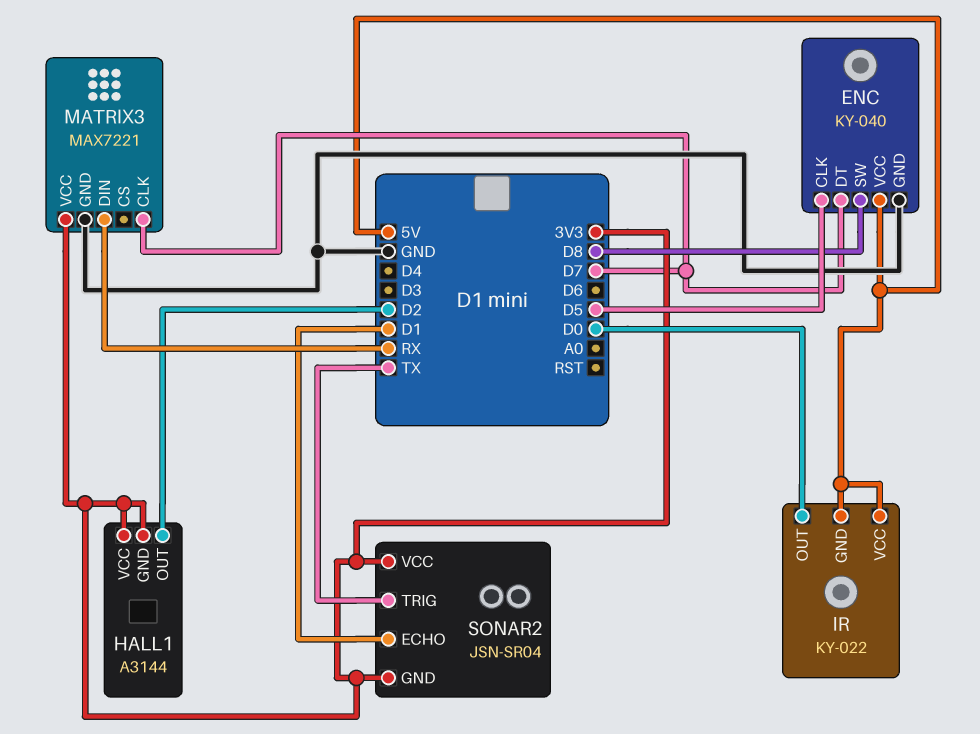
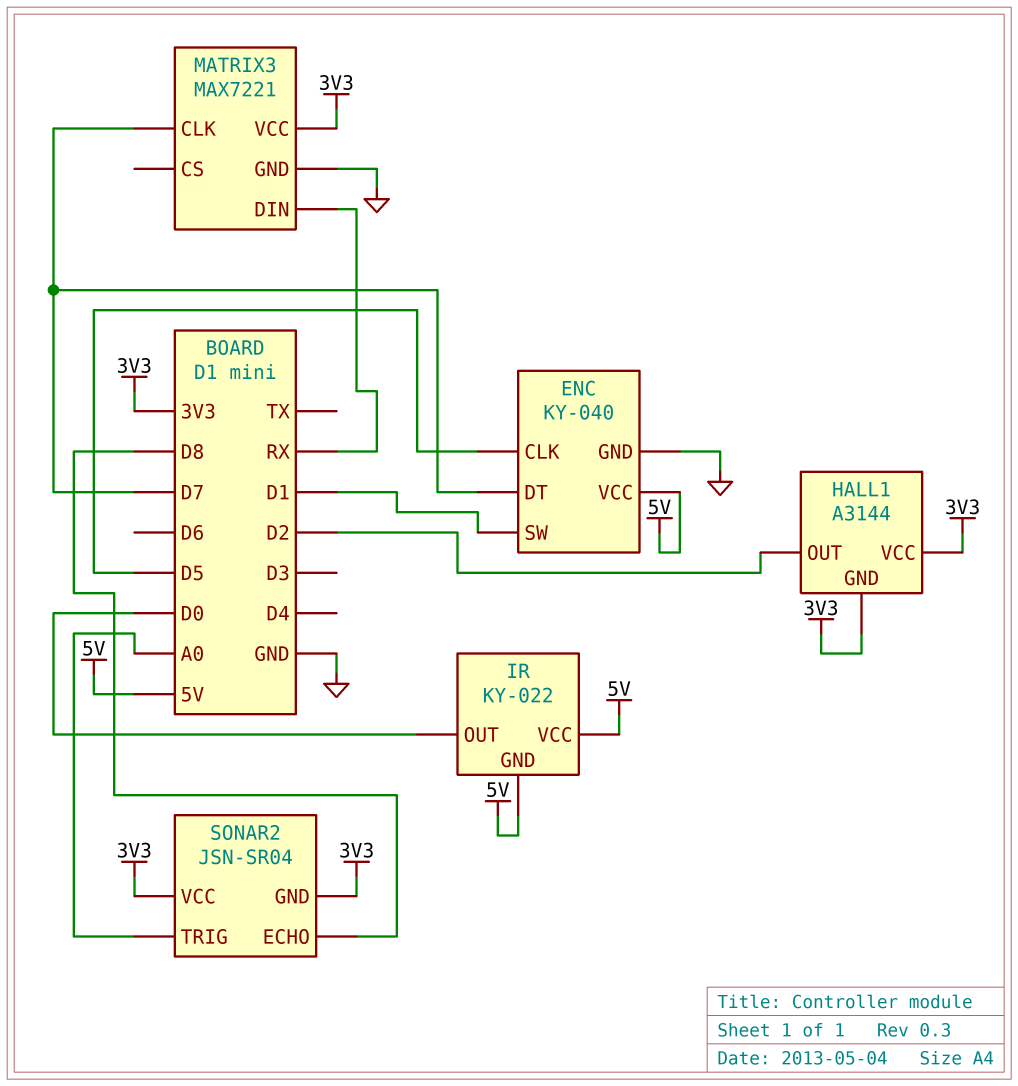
ENC pin SW: D8 -> D1
SONAR2 pin ECHO: D1 -> D8
SONAR2 pin TRIG: TX -> A0

